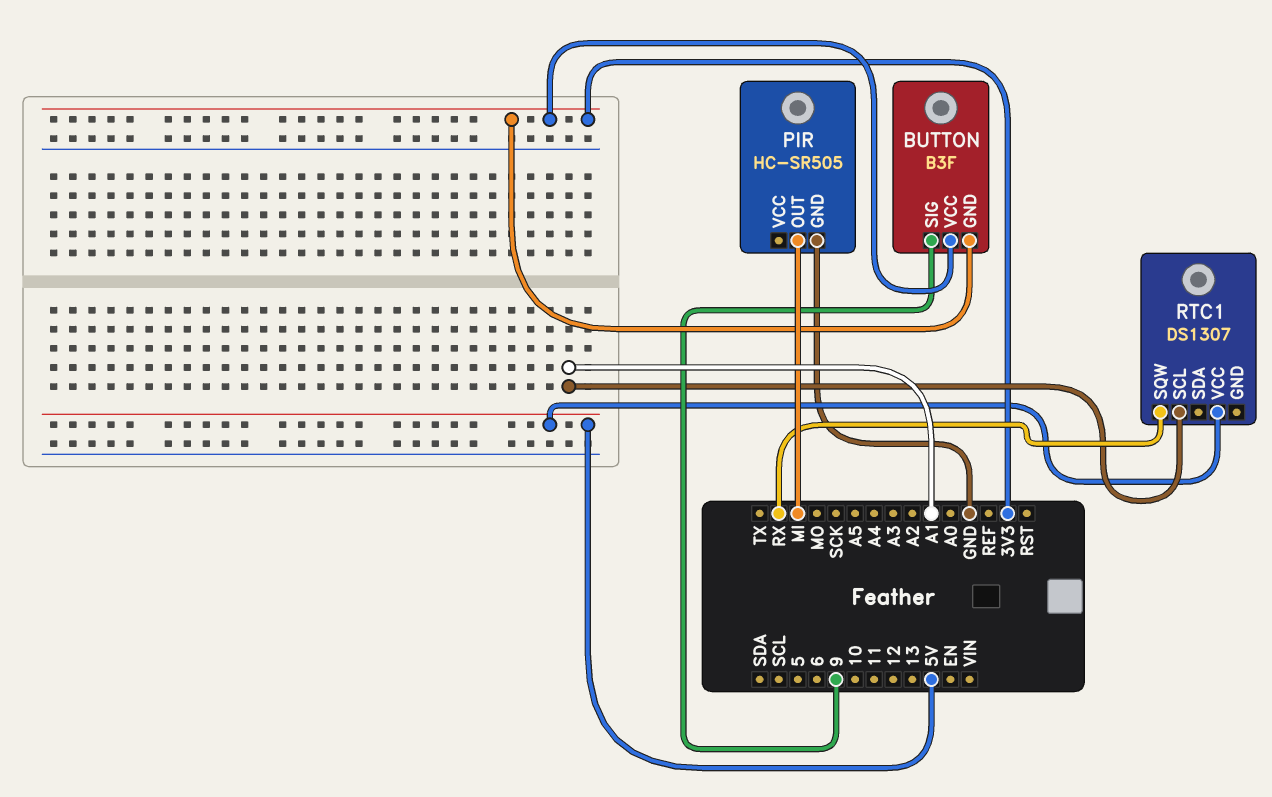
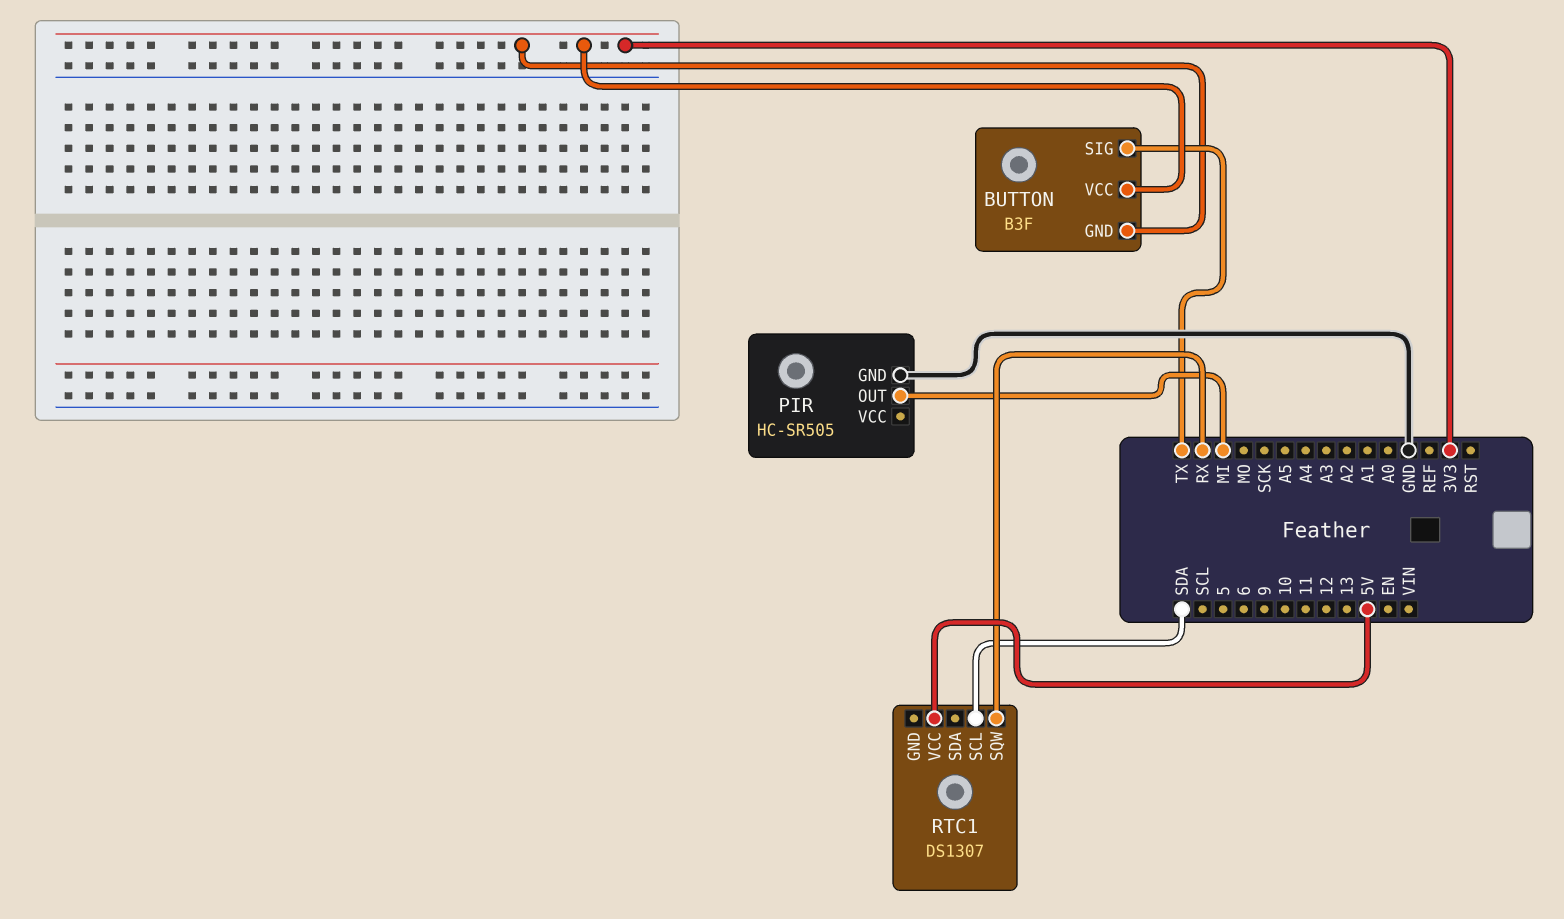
BUTTON pin SIG: 9 -> TX
RTC1 pin SCL: A1 -> SDA

